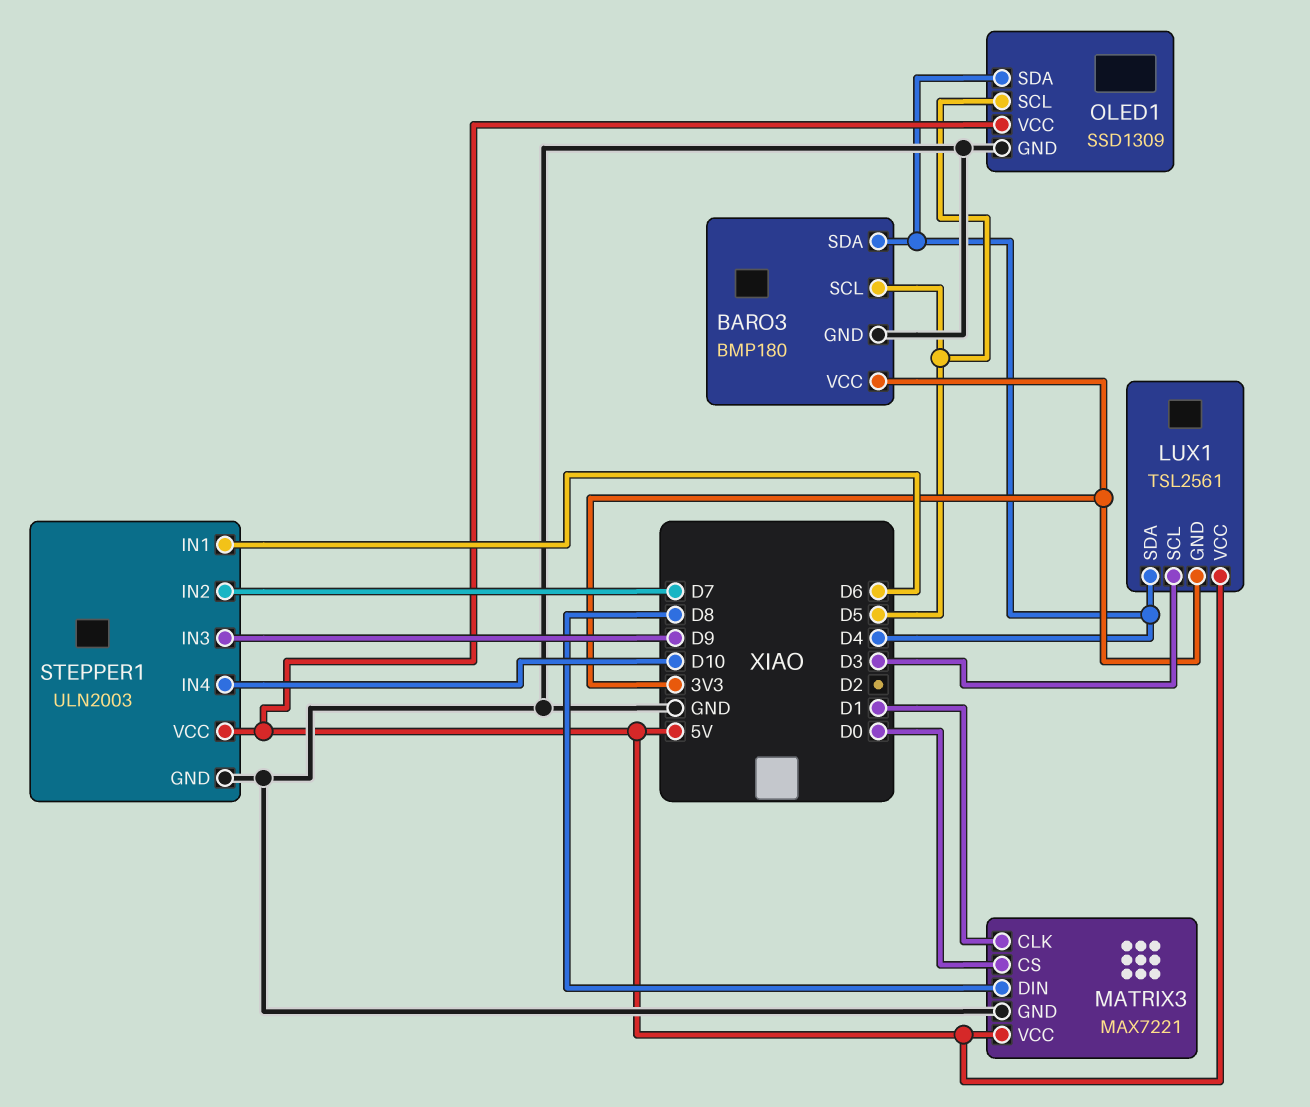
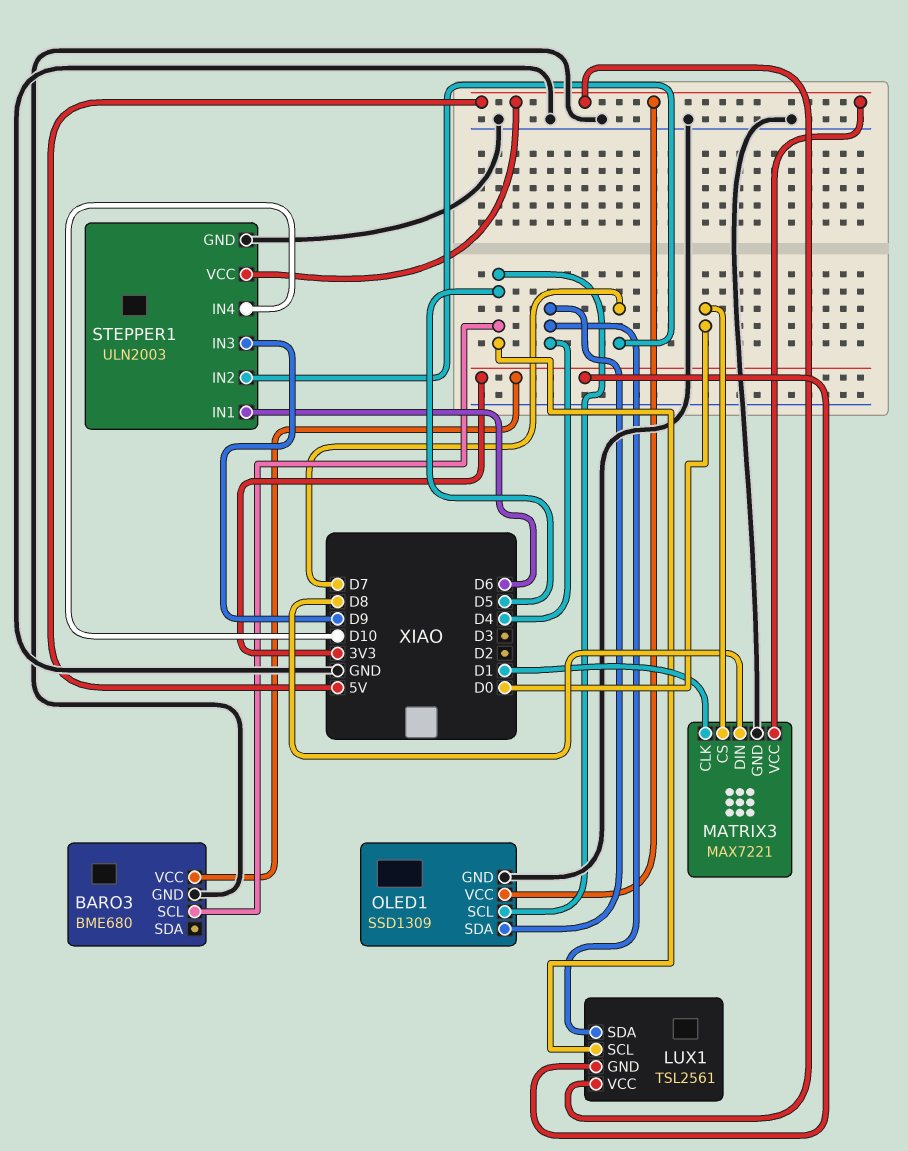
BARO3: BMP180 -> BME680
BARO3 pin SDA: D4 -> none
LUX1 pin SCL: D3 -> D5

